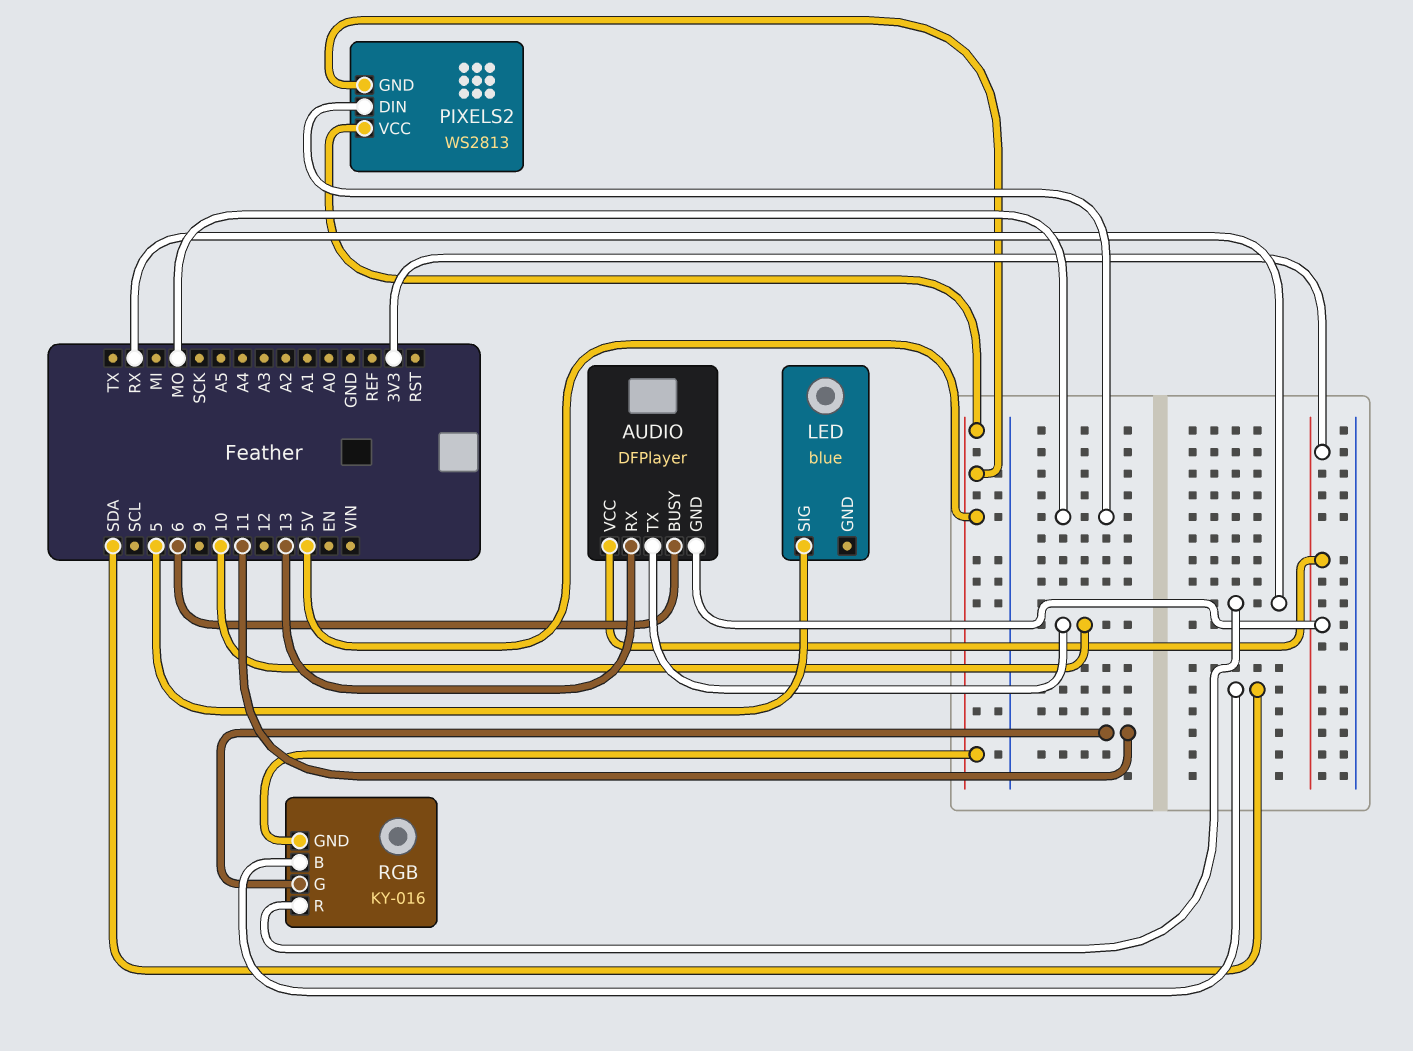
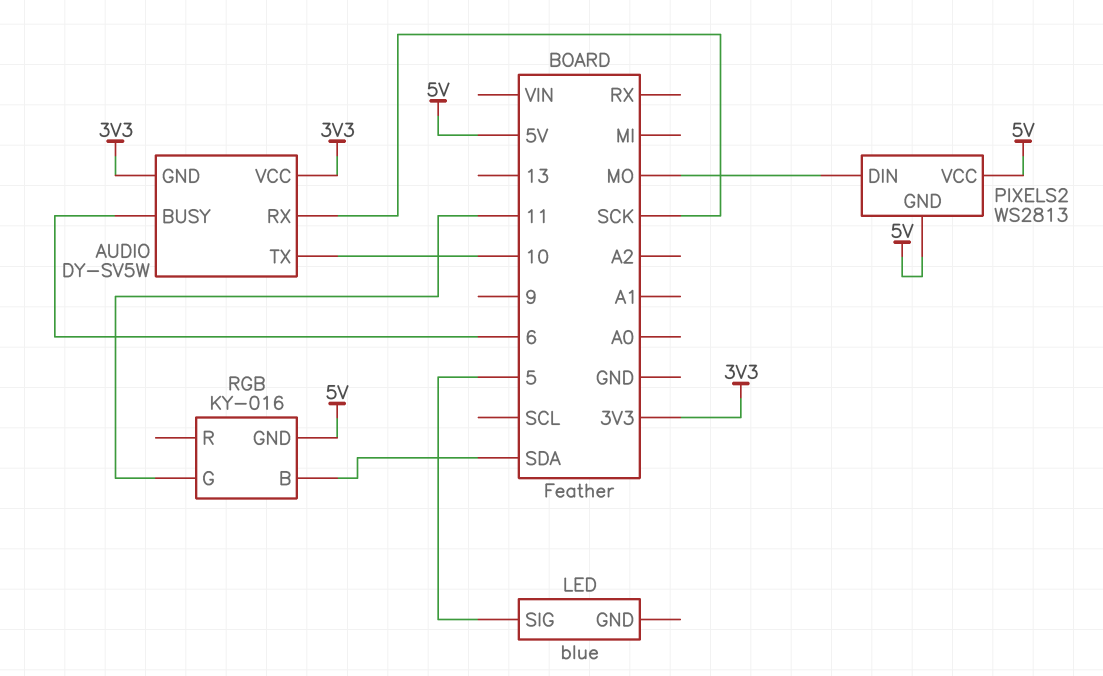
AUDIO: DFPlayer -> DY-SV5W
AUDIO pin RX: 13 -> SCK
RGB pin R: RX -> none

